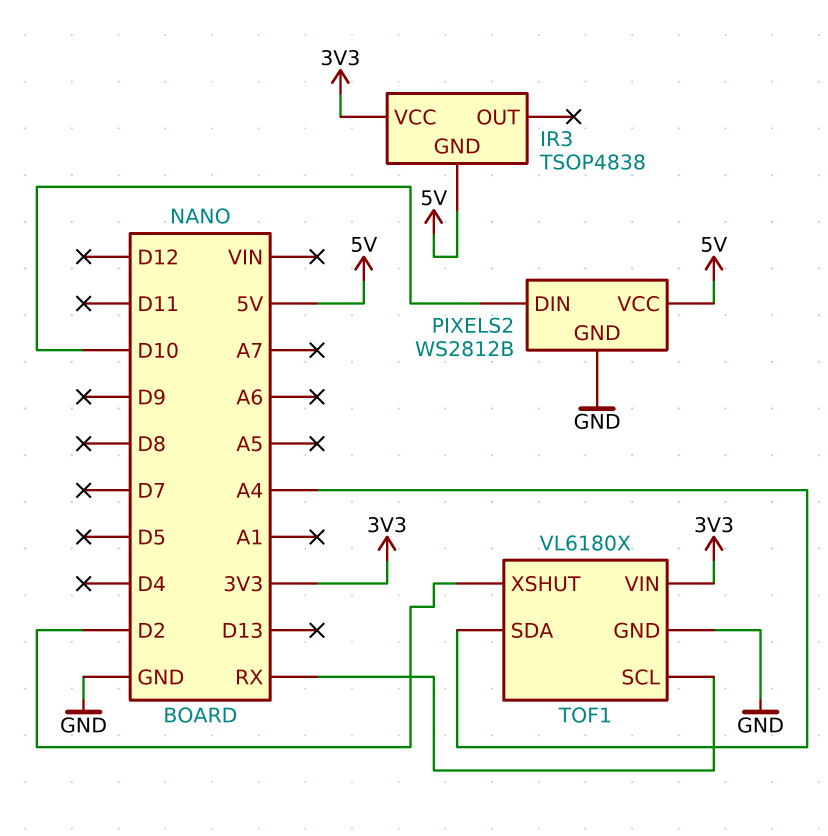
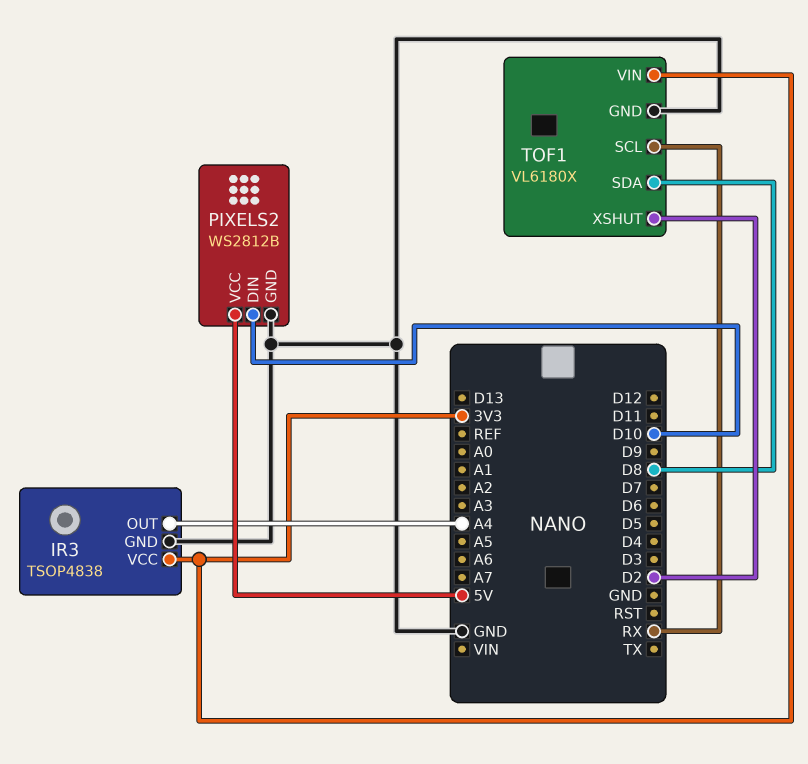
IR3 pin GND: 5V -> GND
IR3 pin OUT: none -> A4
TOF1 pin SDA: A4 -> D8

